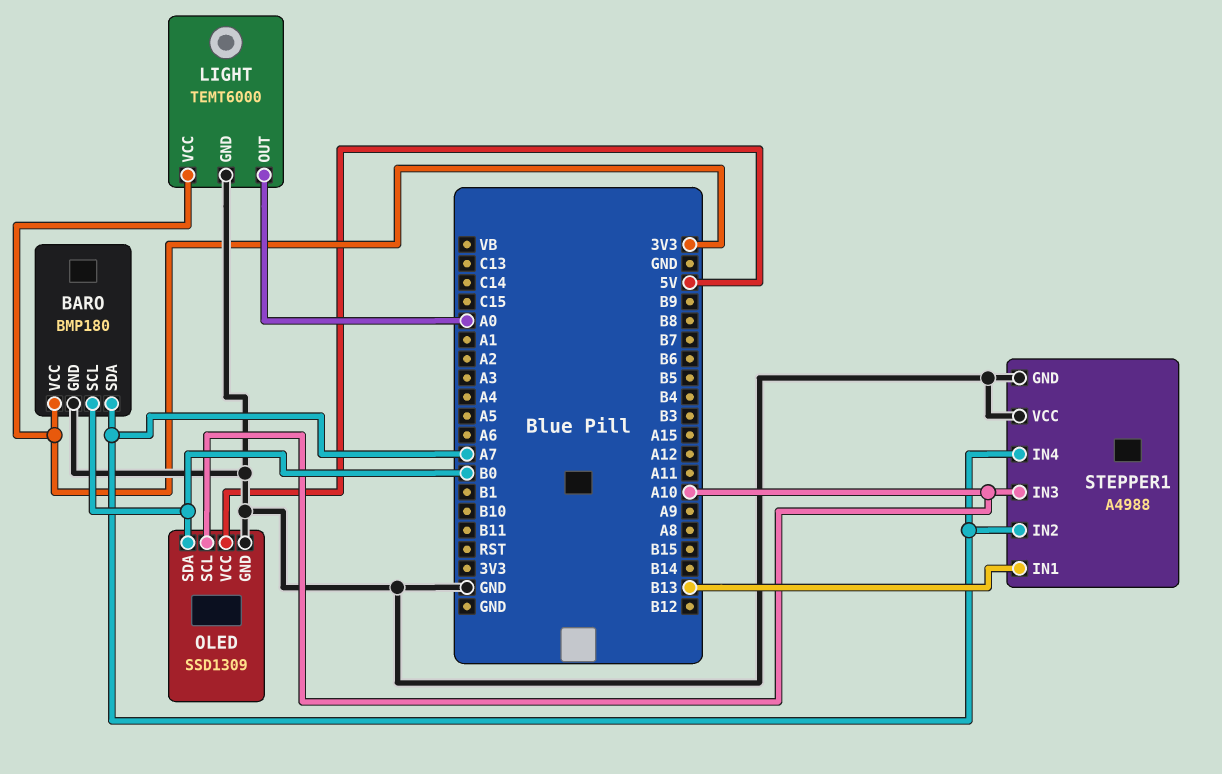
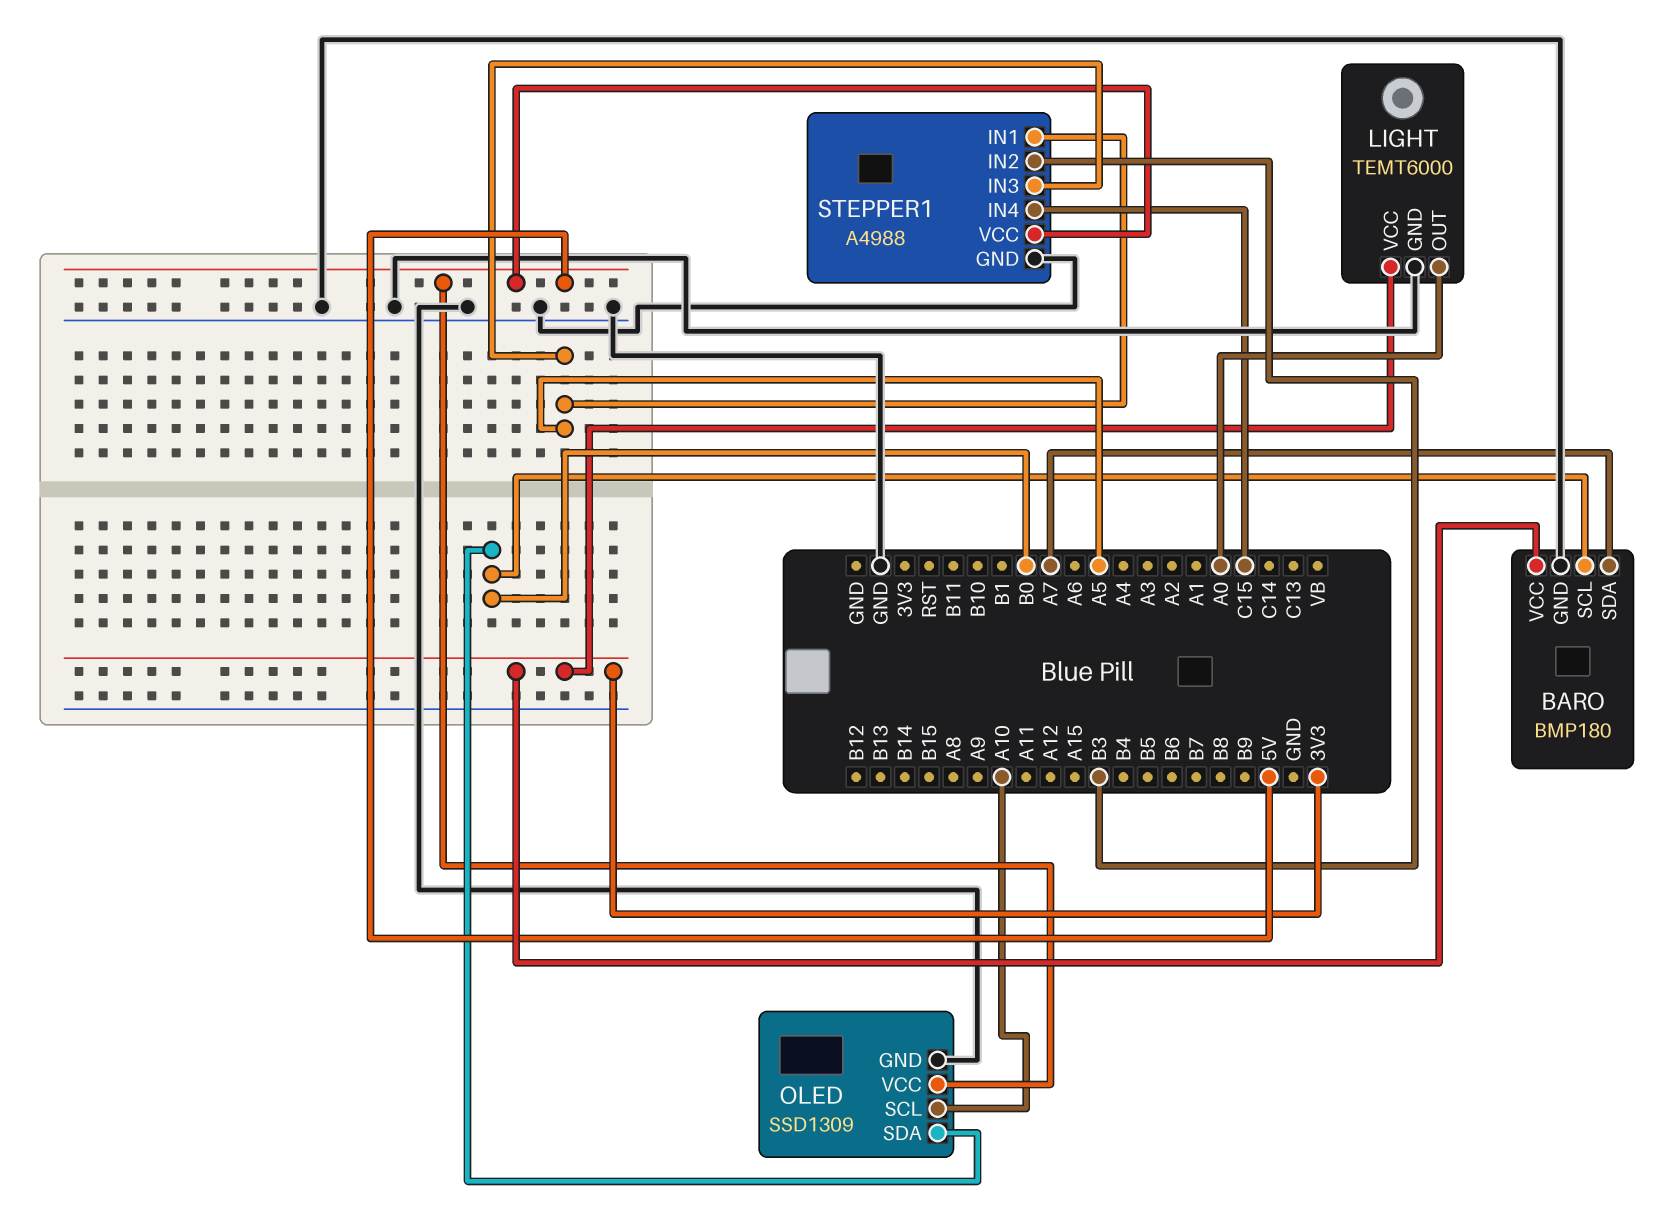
STEPPER1 pin IN1: B13 -> A5
STEPPER1 pin IN2: A7 -> B3
STEPPER1 pin IN3: A10 -> A5
STEPPER1 pin IN4: A7 -> C15
STEPPER1 pin VCC: GND -> 5V

